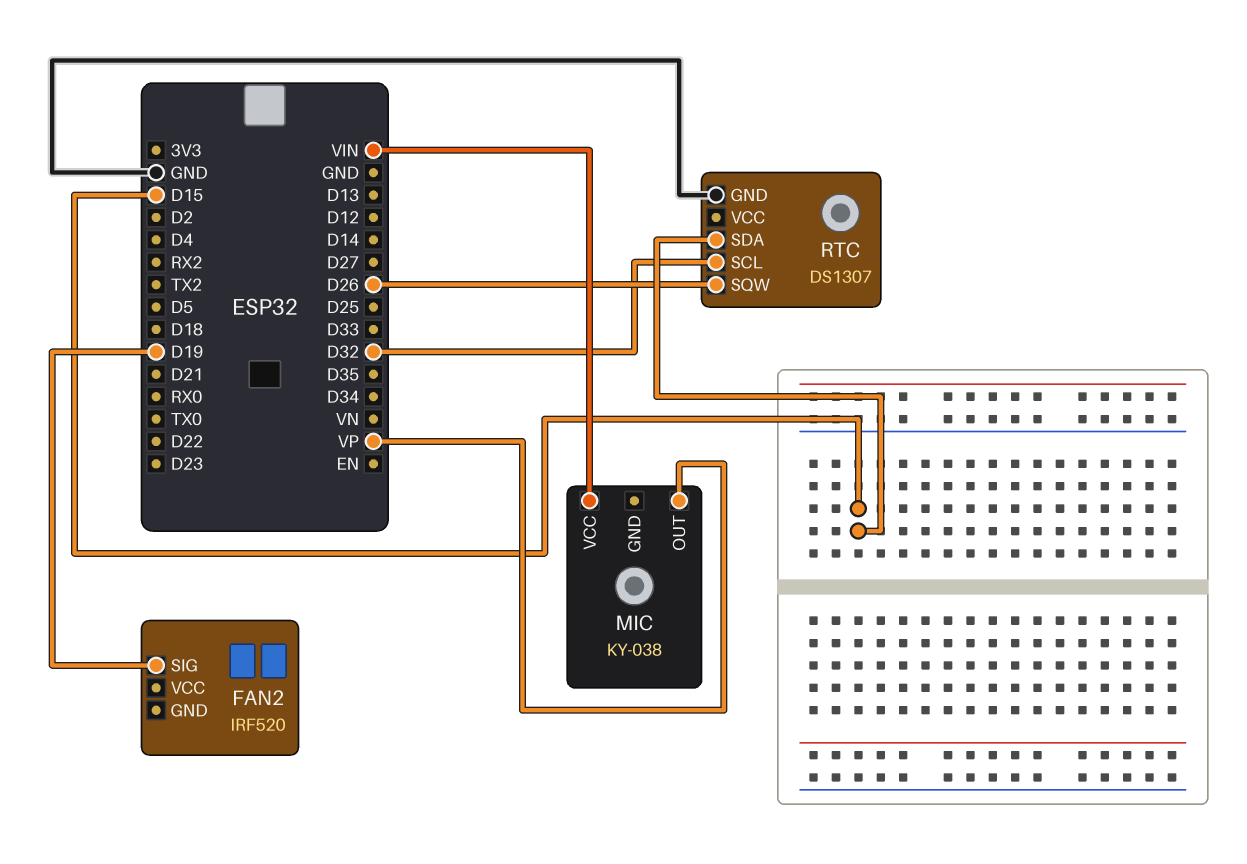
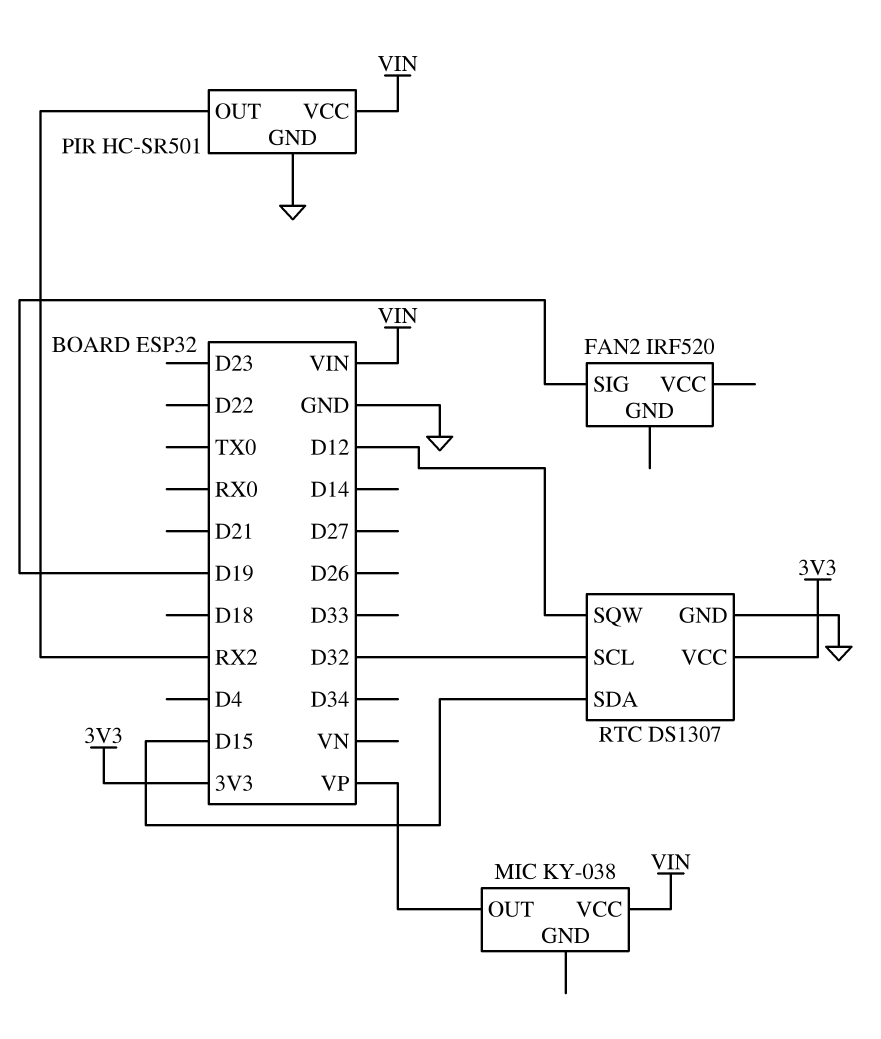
PIR: none -> HC-SR501
PIR pin GND: none -> GND
PIR pin OUT: none -> RX2
PIR pin VCC: none -> VIN
RTC pin SQW: D26 -> D12
RTC pin VCC: none -> 3V3

